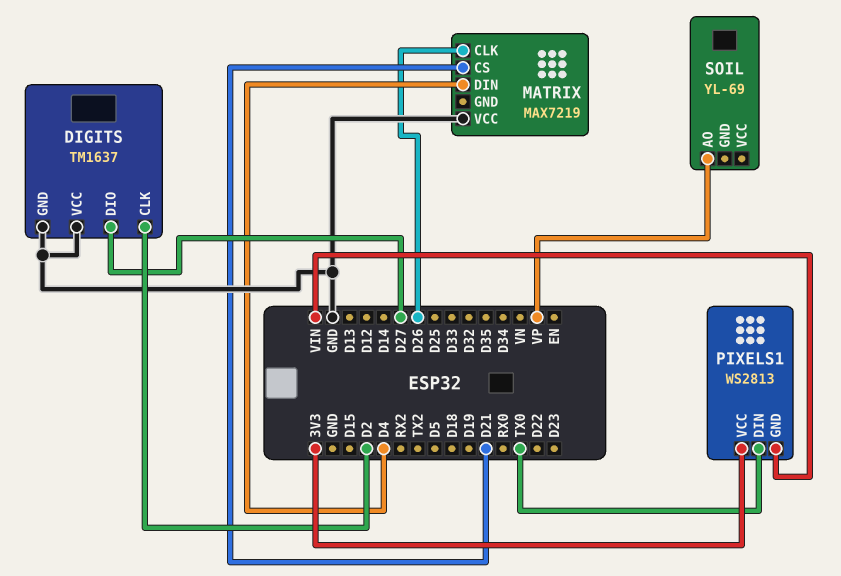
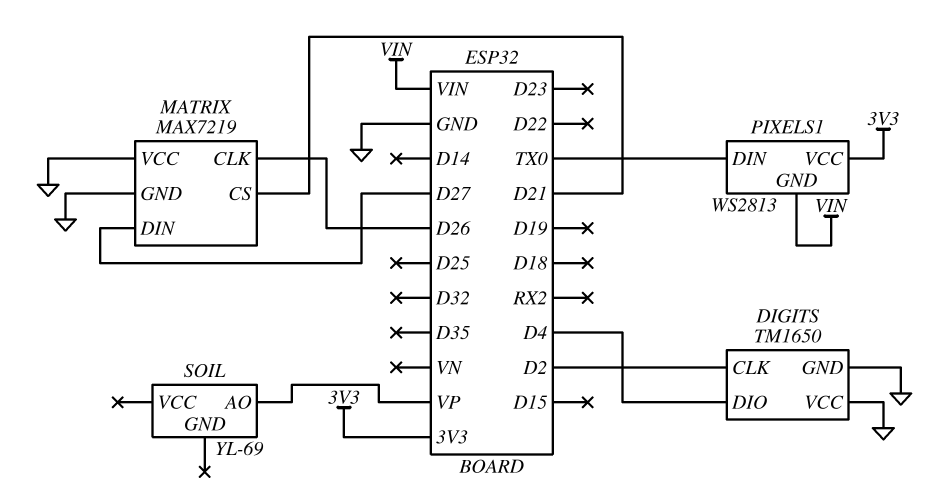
DIGITS: TM1637 -> TM1650
DIGITS pin DIO: D27 -> D4
MATRIX pin DIN: D4 -> D27
MATRIX pin GND: none -> GND

